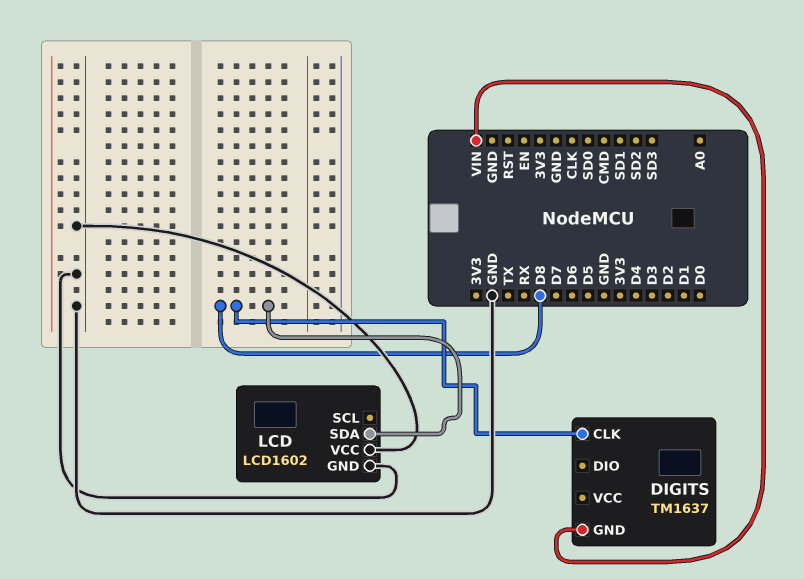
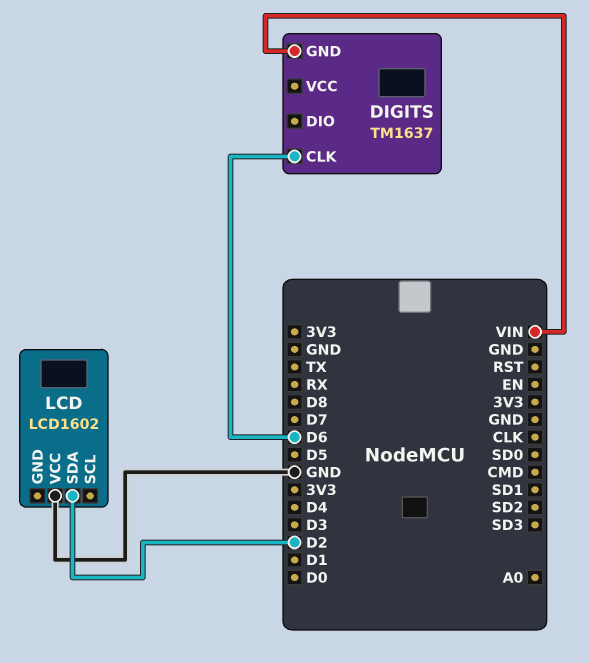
DIGITS pin CLK: D8 -> D6
LCD pin GND: GND -> none
LCD pin SDA: D8 -> D2

